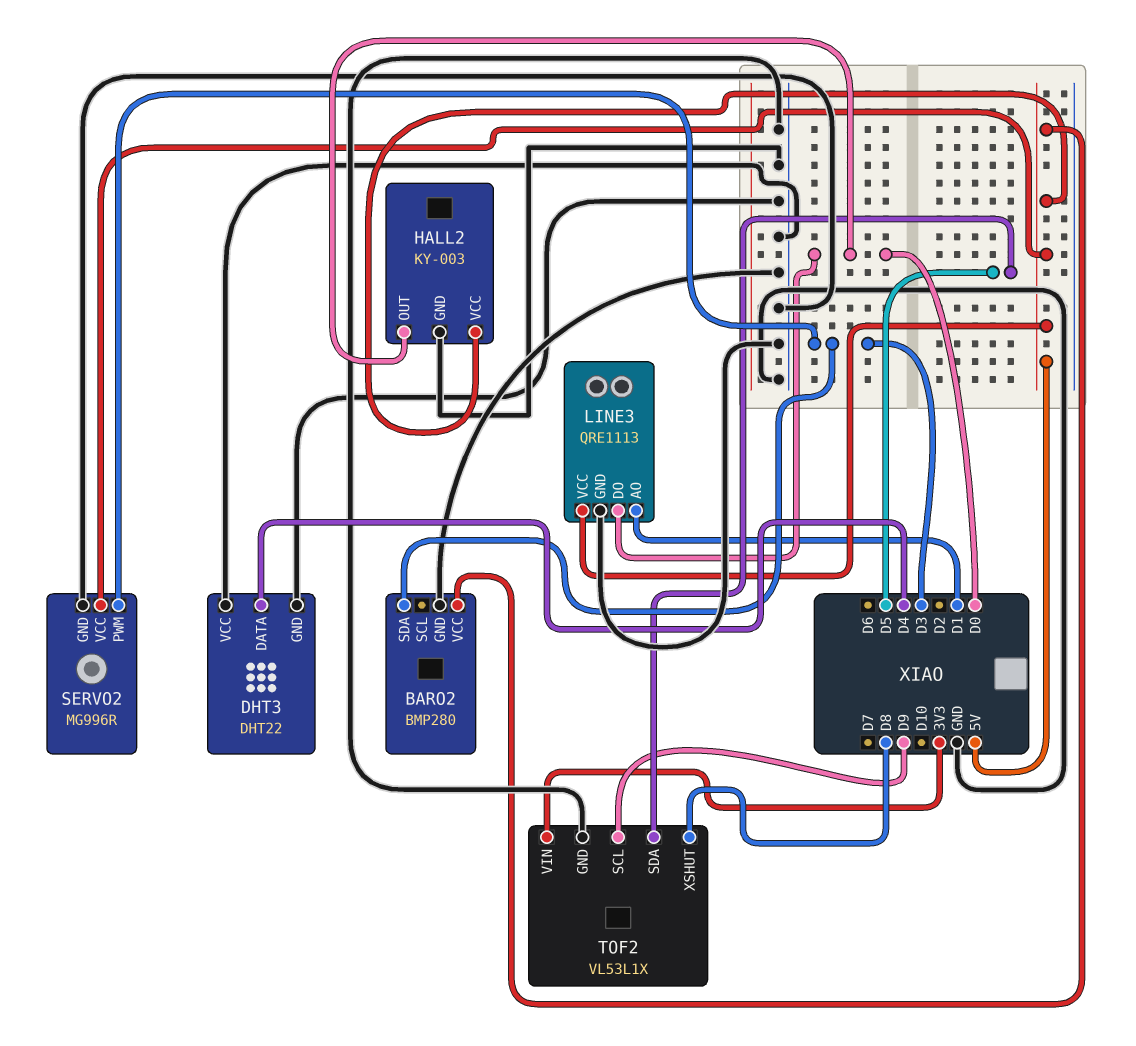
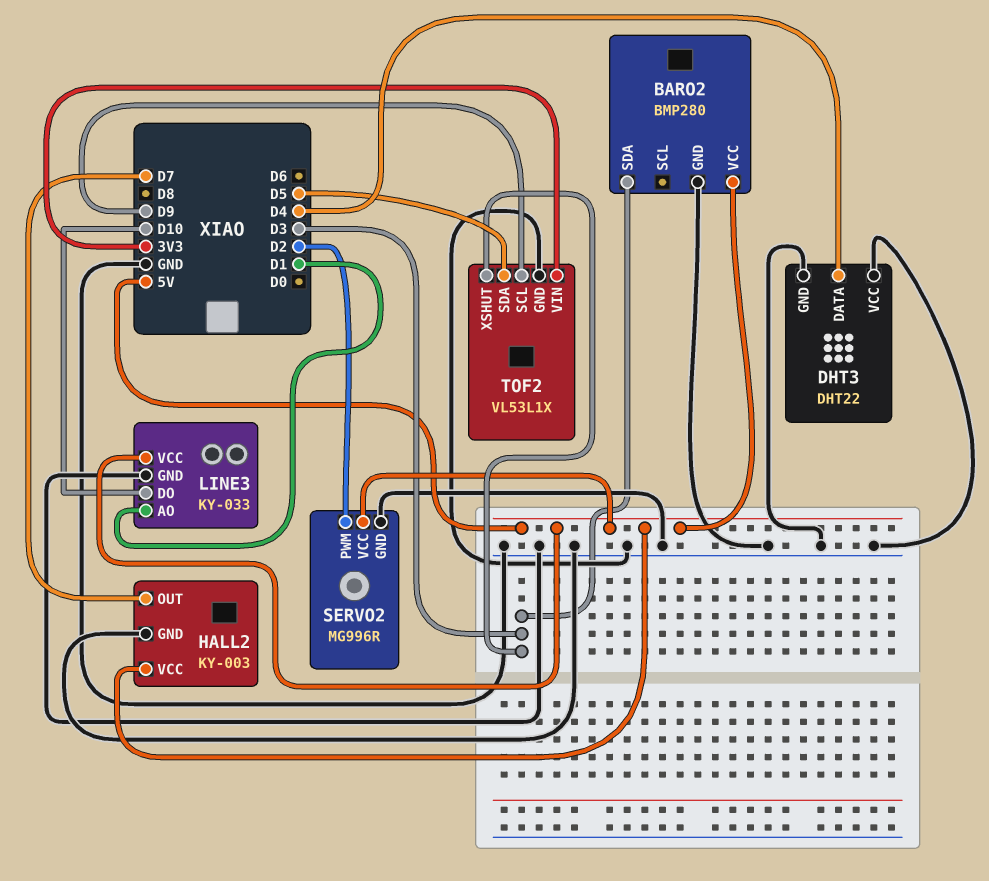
HALL2 pin OUT: D0 -> D7
LINE3: QRE1113 -> KY-033
LINE3 pin DO: D0 -> D10
SERVO2 pin PWM: D3 -> D2
TOF2 pin XSHUT: D8 -> D3

